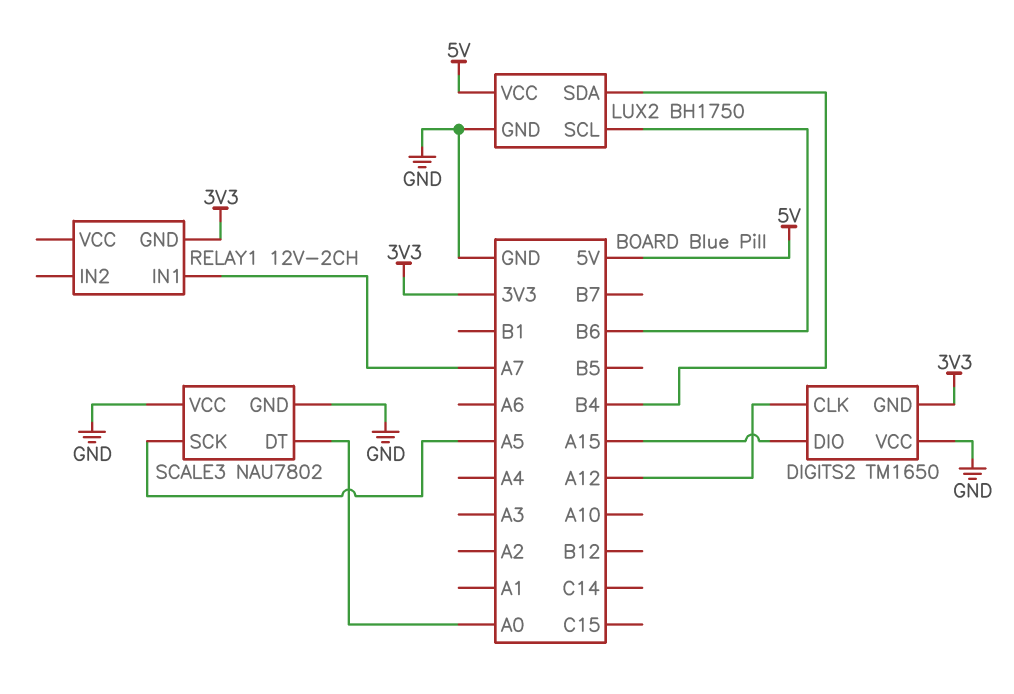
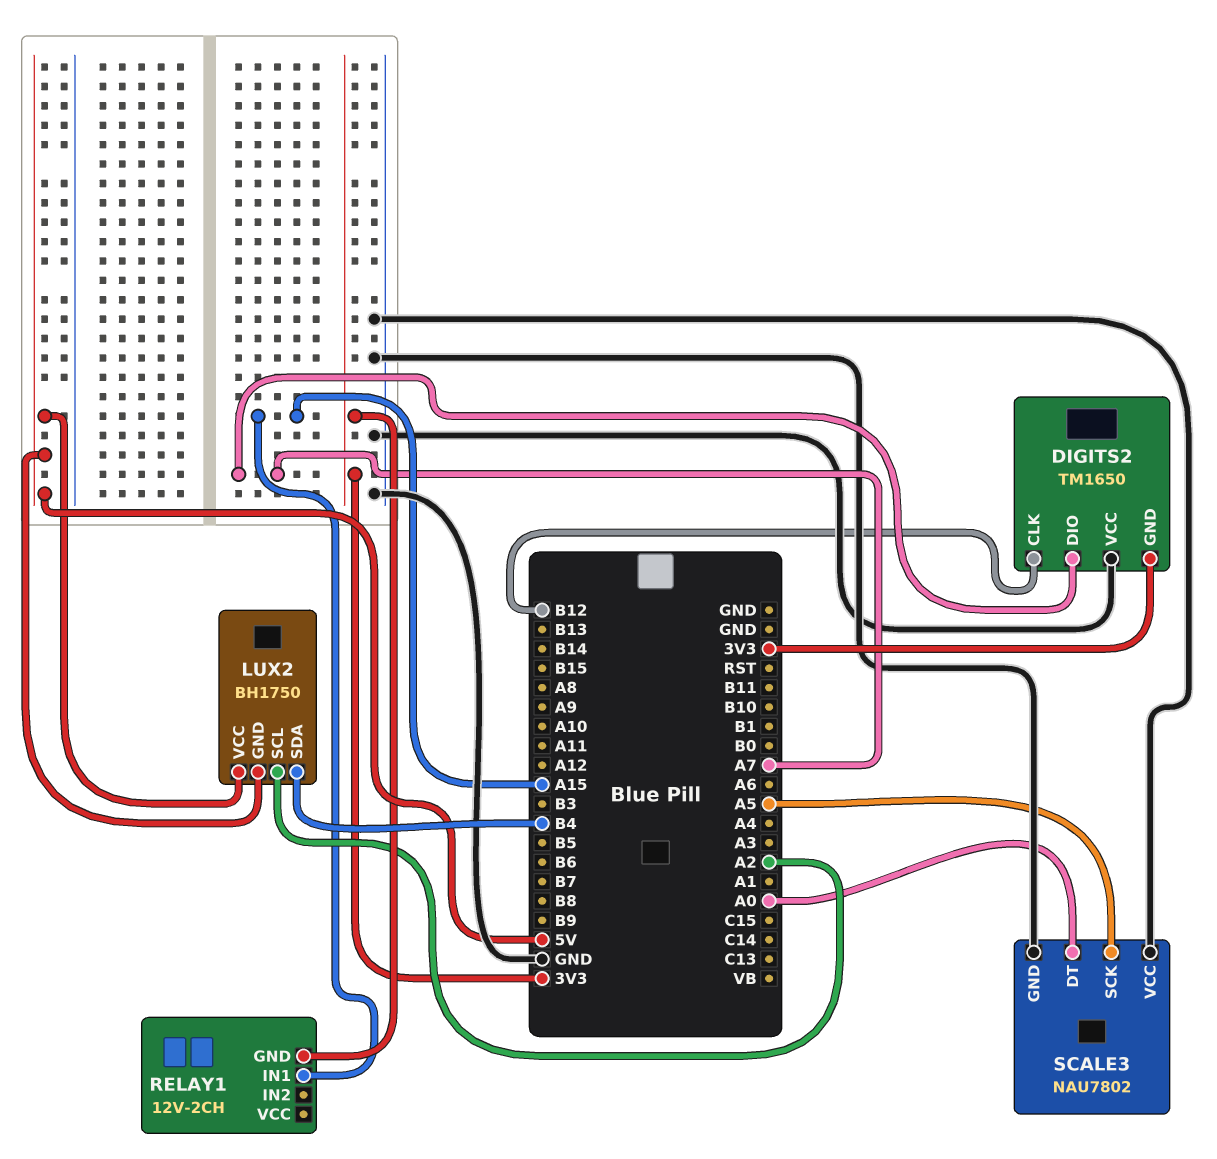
DIGITS2 pin CLK: A12 -> B12
DIGITS2 pin DIO: A15 -> A7
LUX2 pin GND: GND -> 5V
LUX2 pin SCL: B6 -> A2
RELAY1 pin IN1: A7 -> A15

